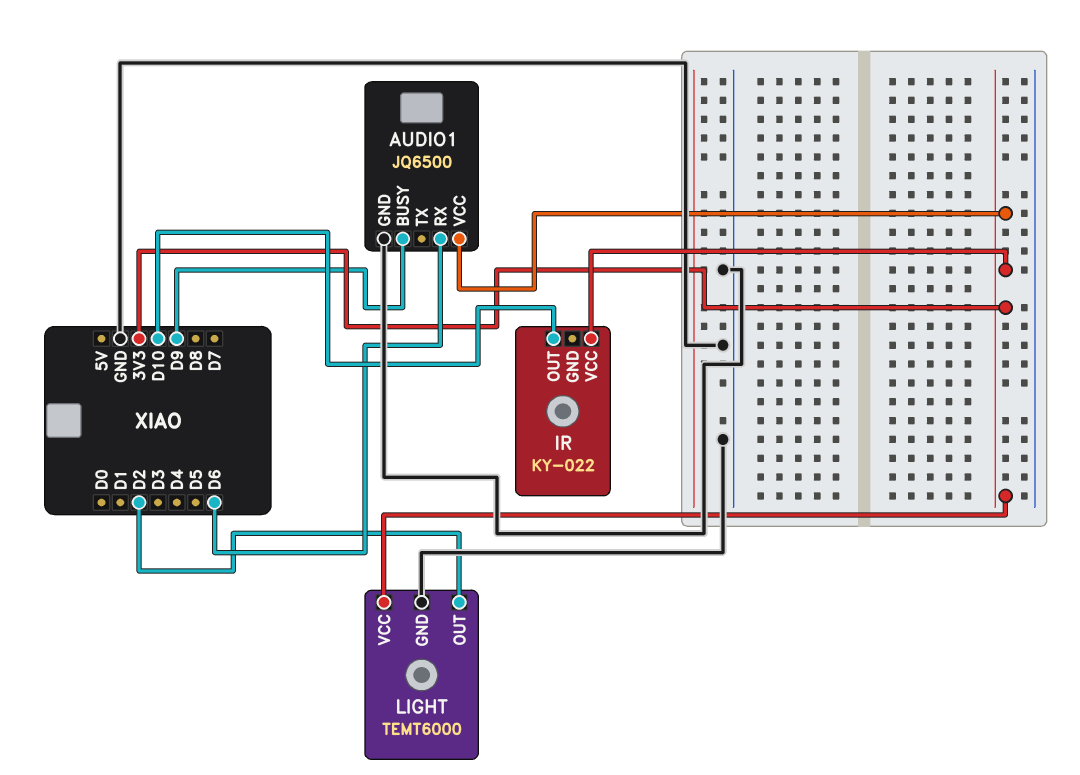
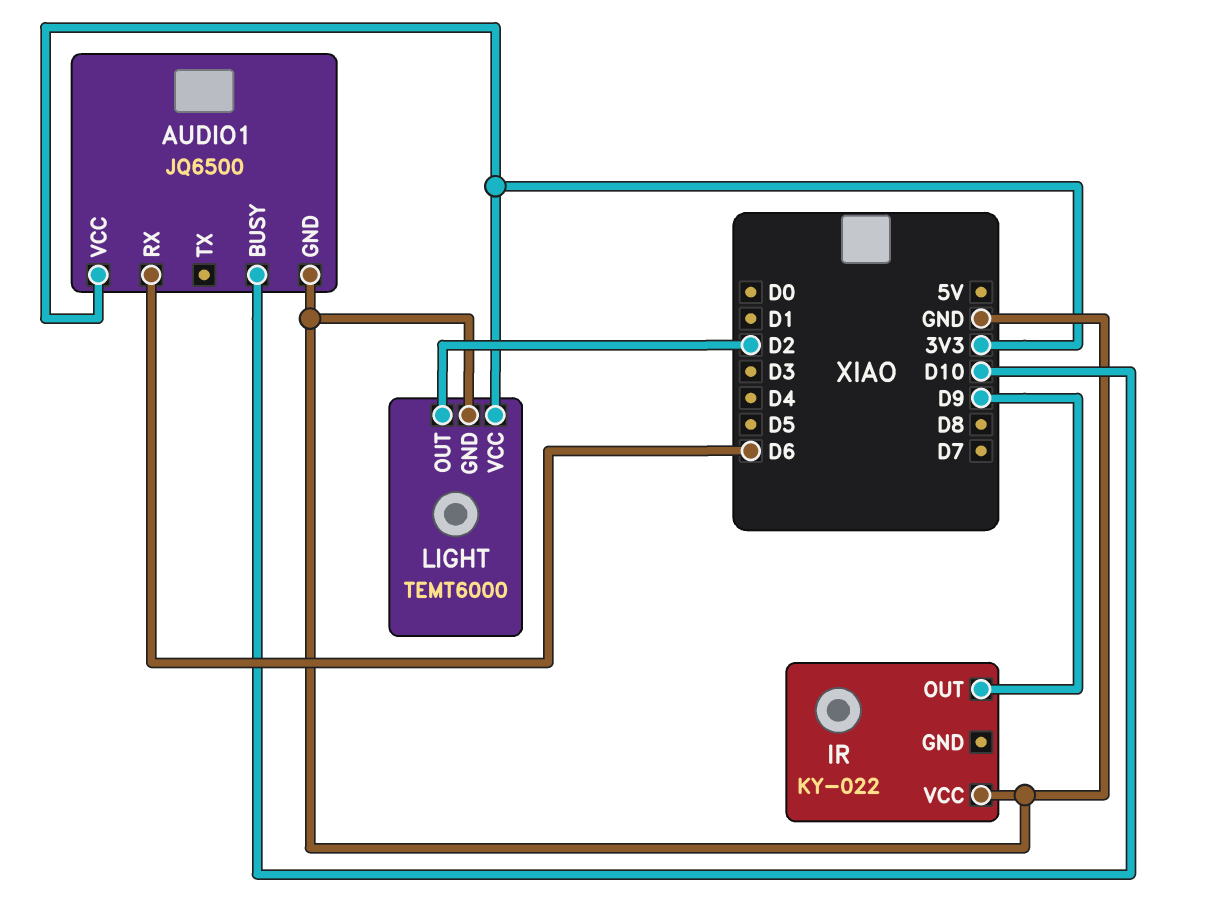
AUDIO1 pin BUSY: D9 -> D10
IR pin OUT: D10 -> D9
IR pin VCC: 3V3 -> GND

